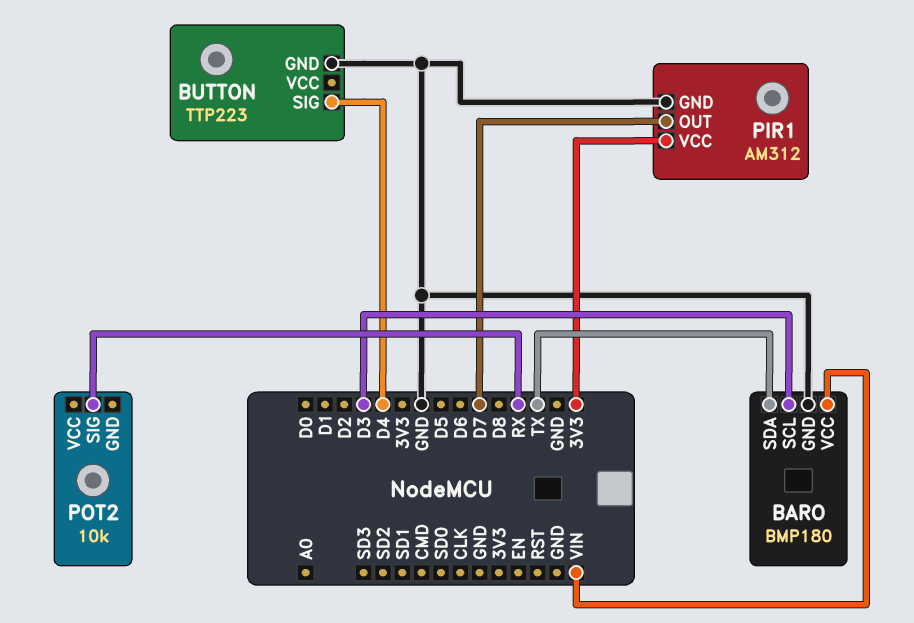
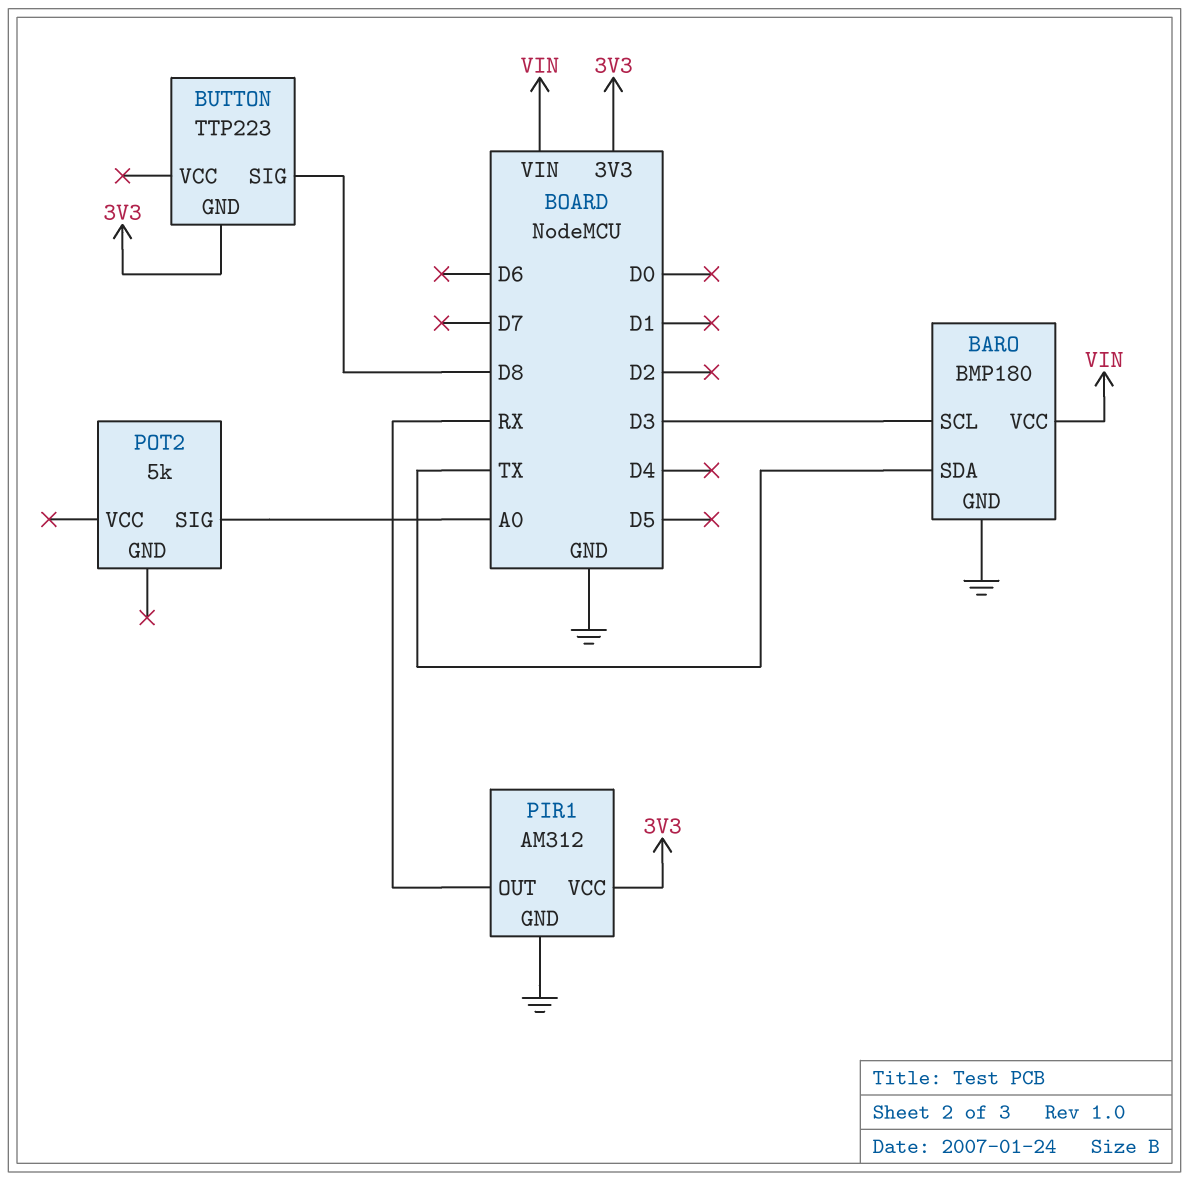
BUTTON pin GND: GND -> 3V3
BUTTON pin SIG: D4 -> D8
PIR1 pin OUT: D7 -> RX
POT2: 10k -> 5k
POT2 pin SIG: RX -> A0

